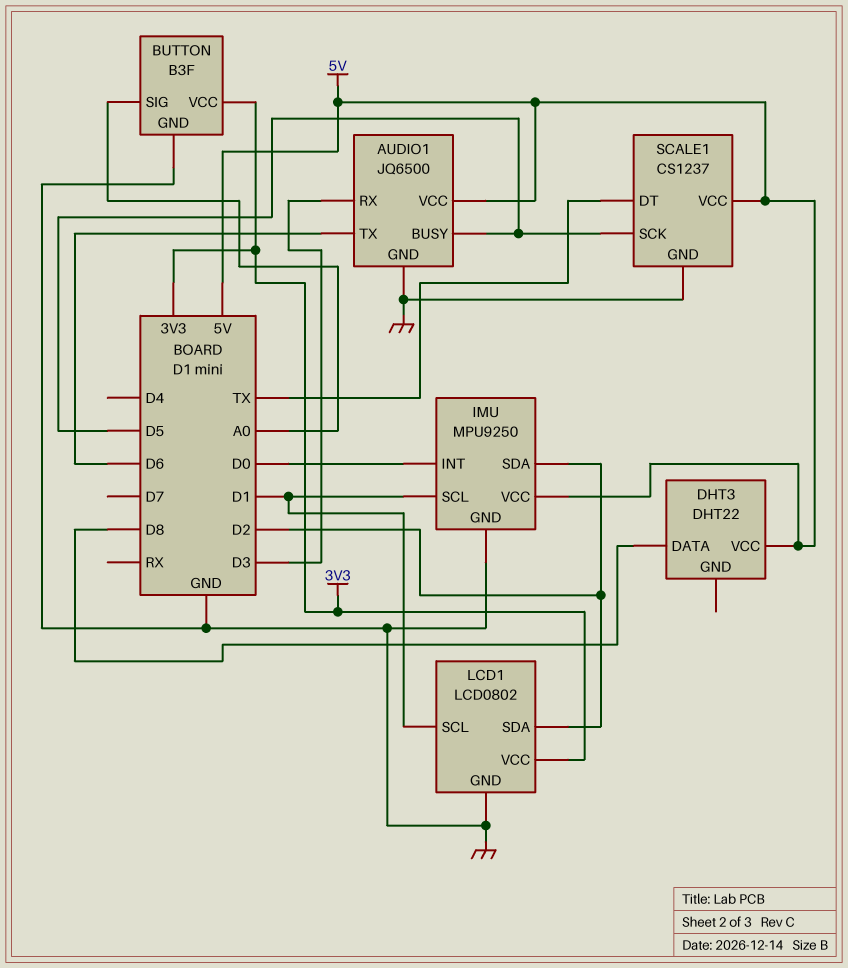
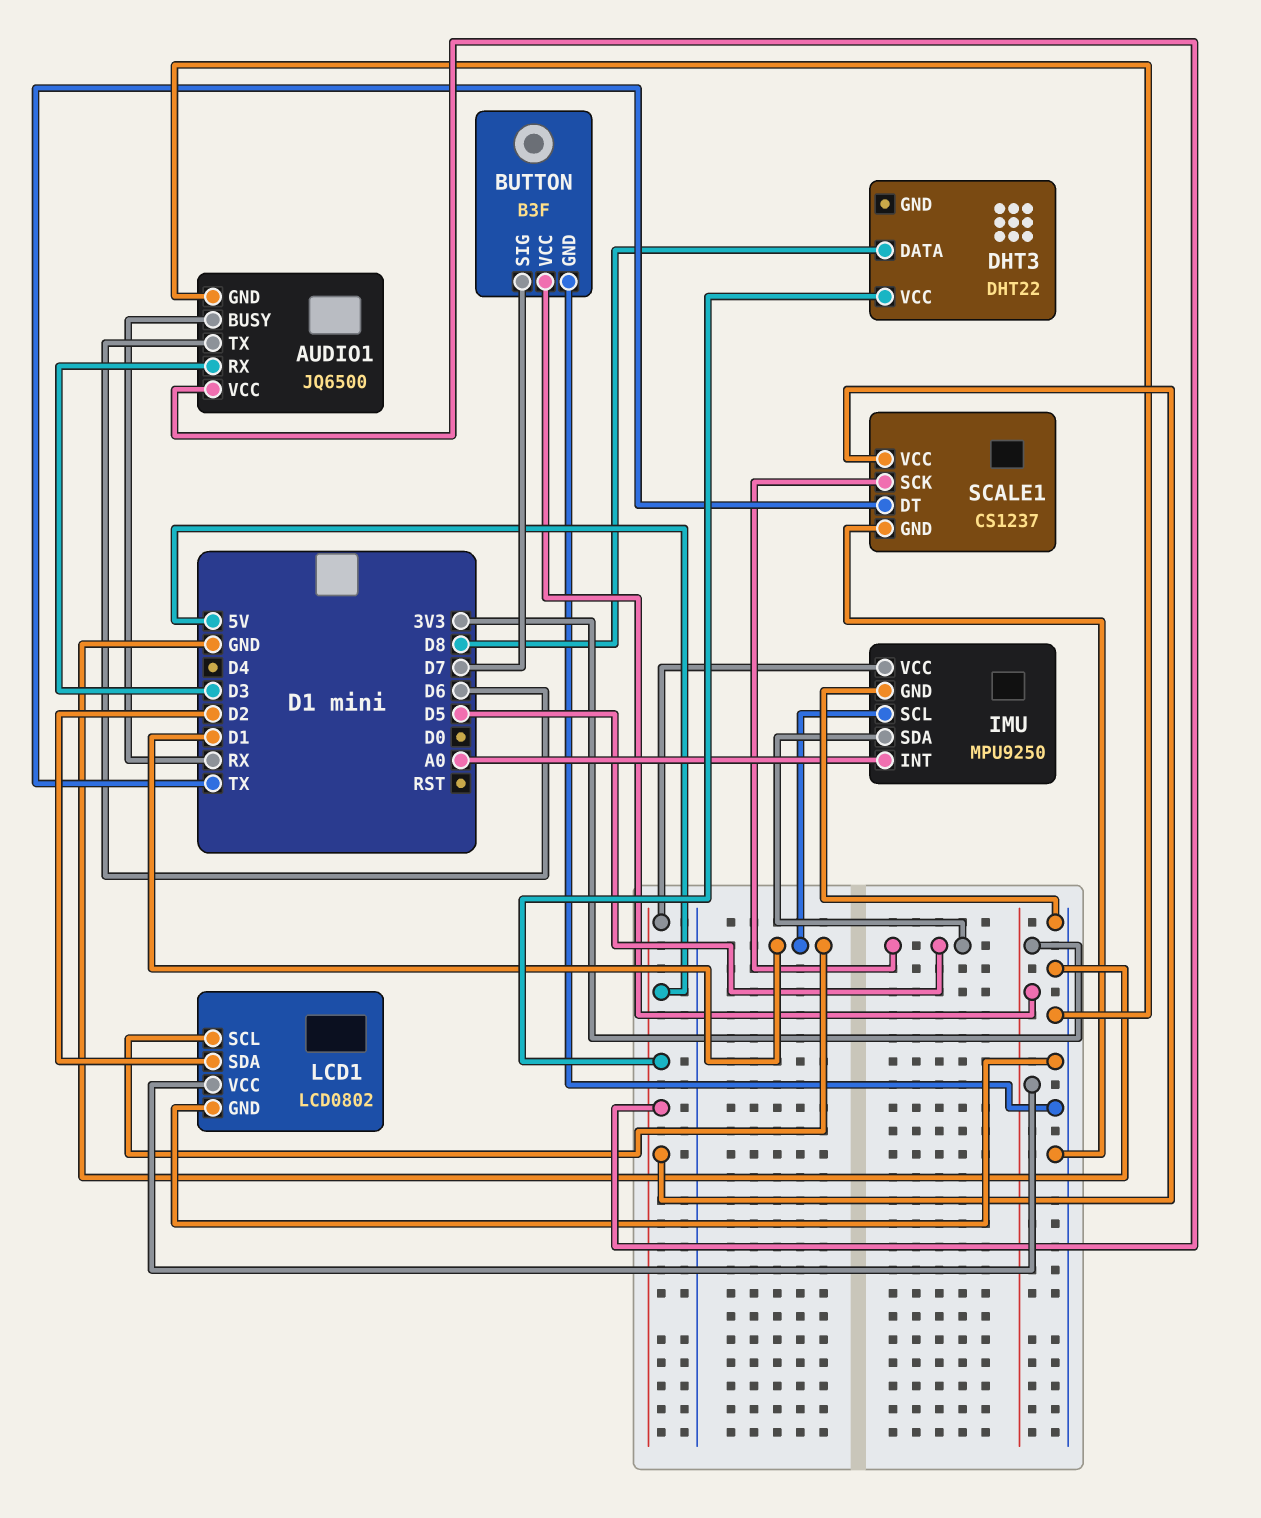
AUDIO1 pin BUSY: D5 -> RX
BUTTON pin SIG: A0 -> D7
IMU pin INT: D0 -> A0
IMU pin SDA: D2 -> D5

